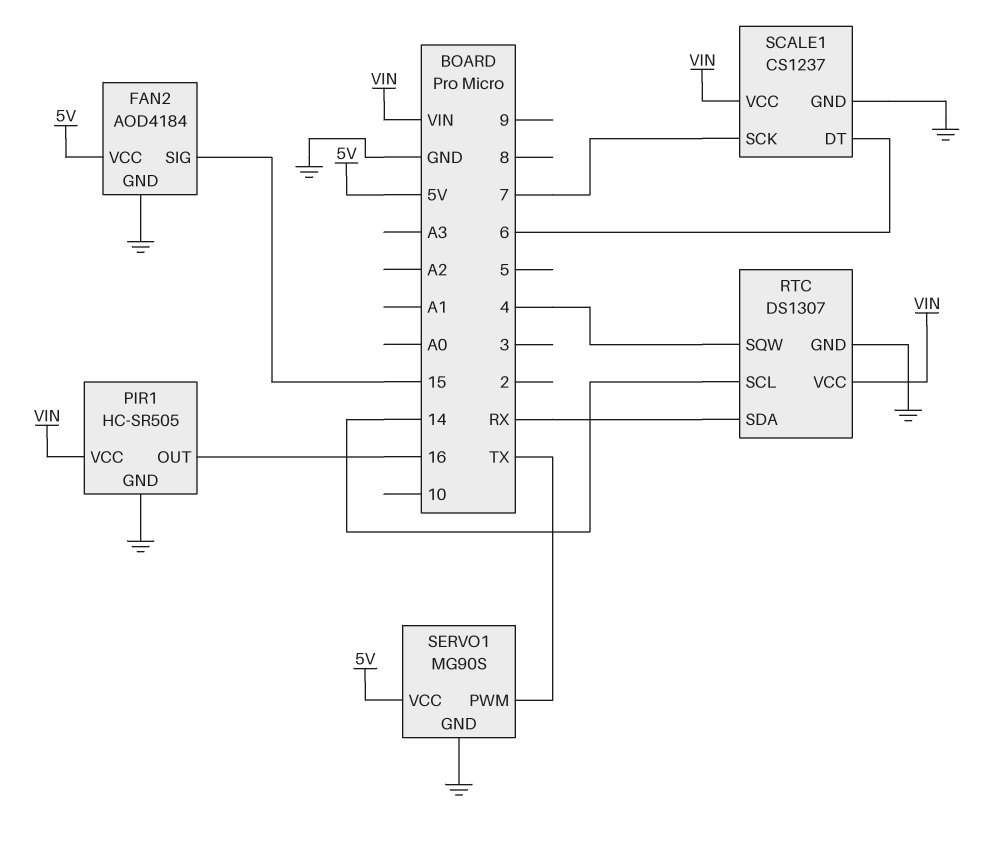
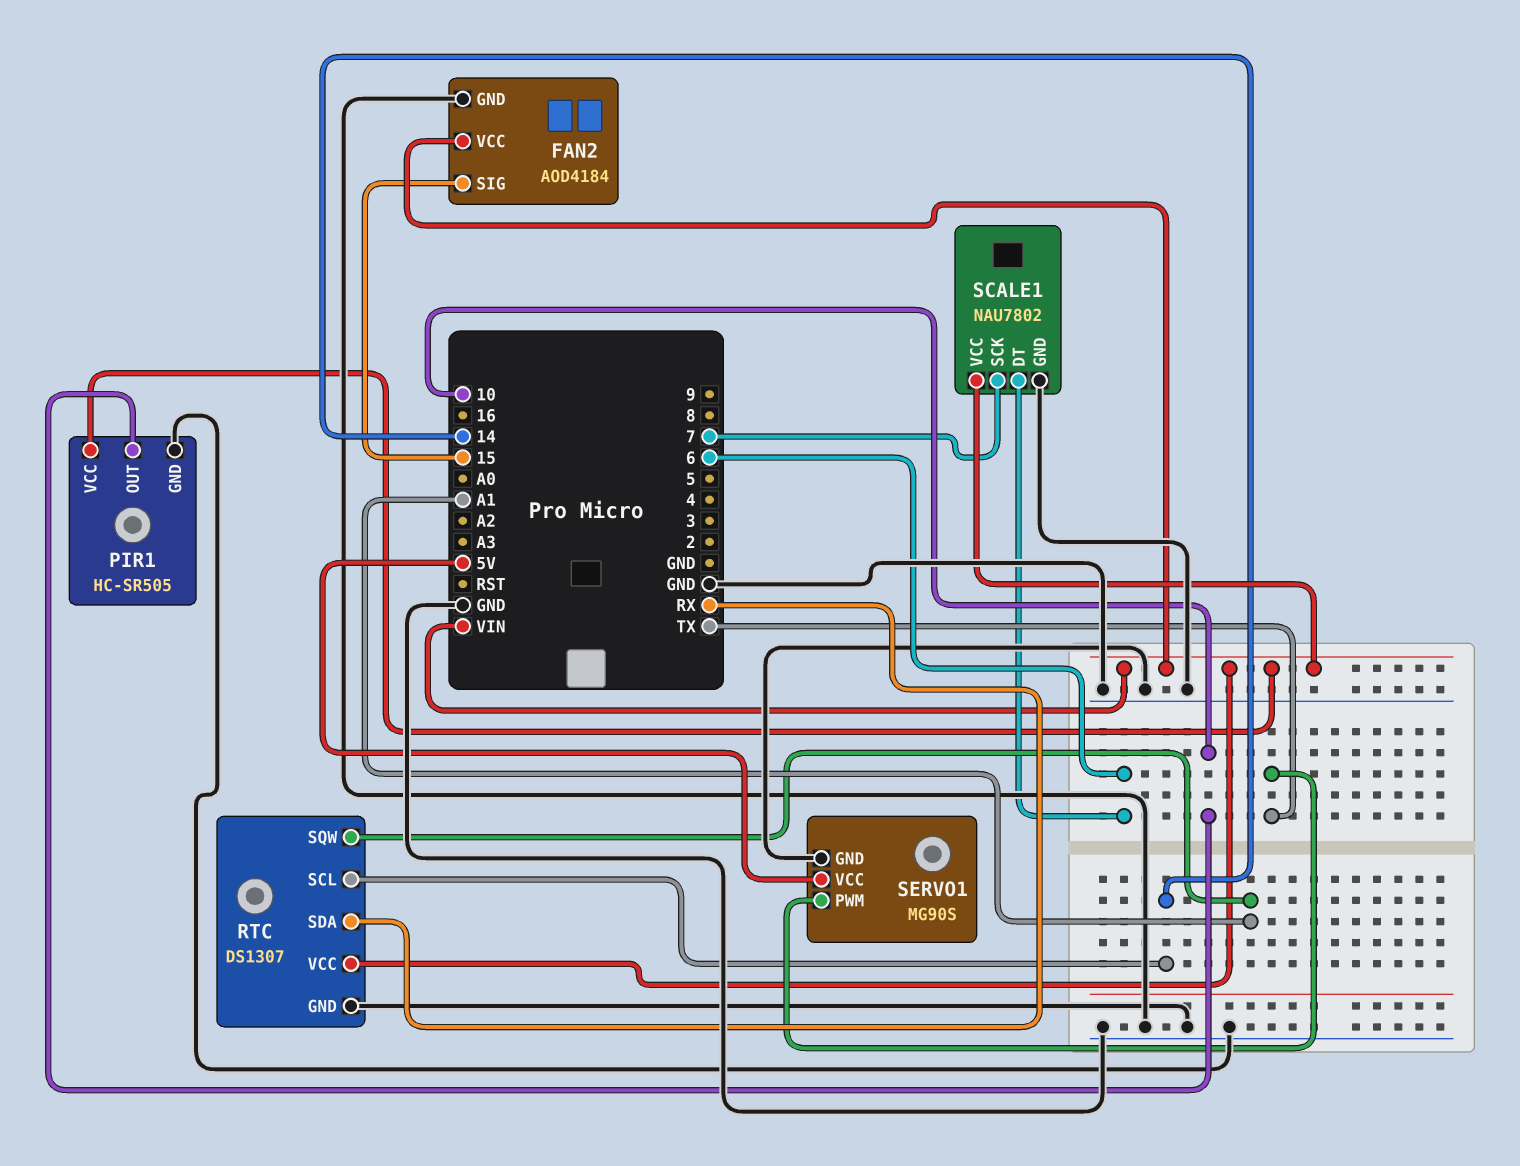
FAN2 pin VCC: 5V -> VIN
PIR1 pin OUT: 16 -> 10
RTC pin SQW: 4 -> A1
SCALE1: CS1237 -> NAU7802

